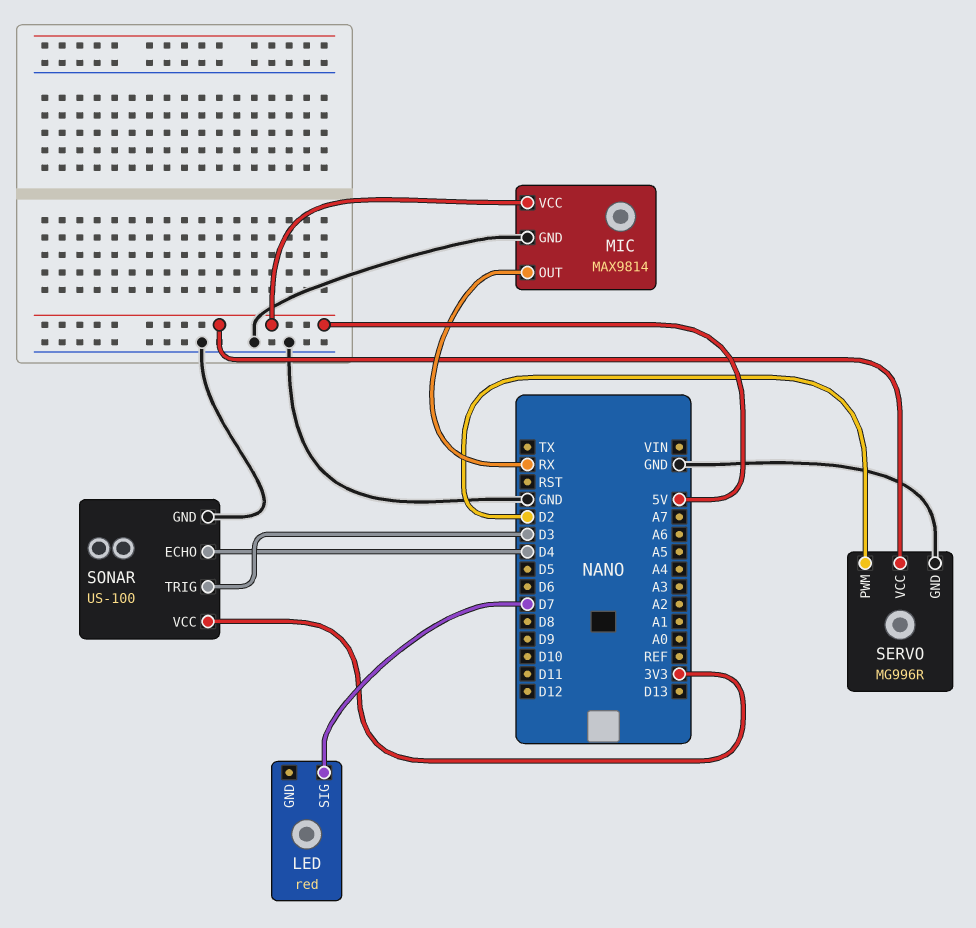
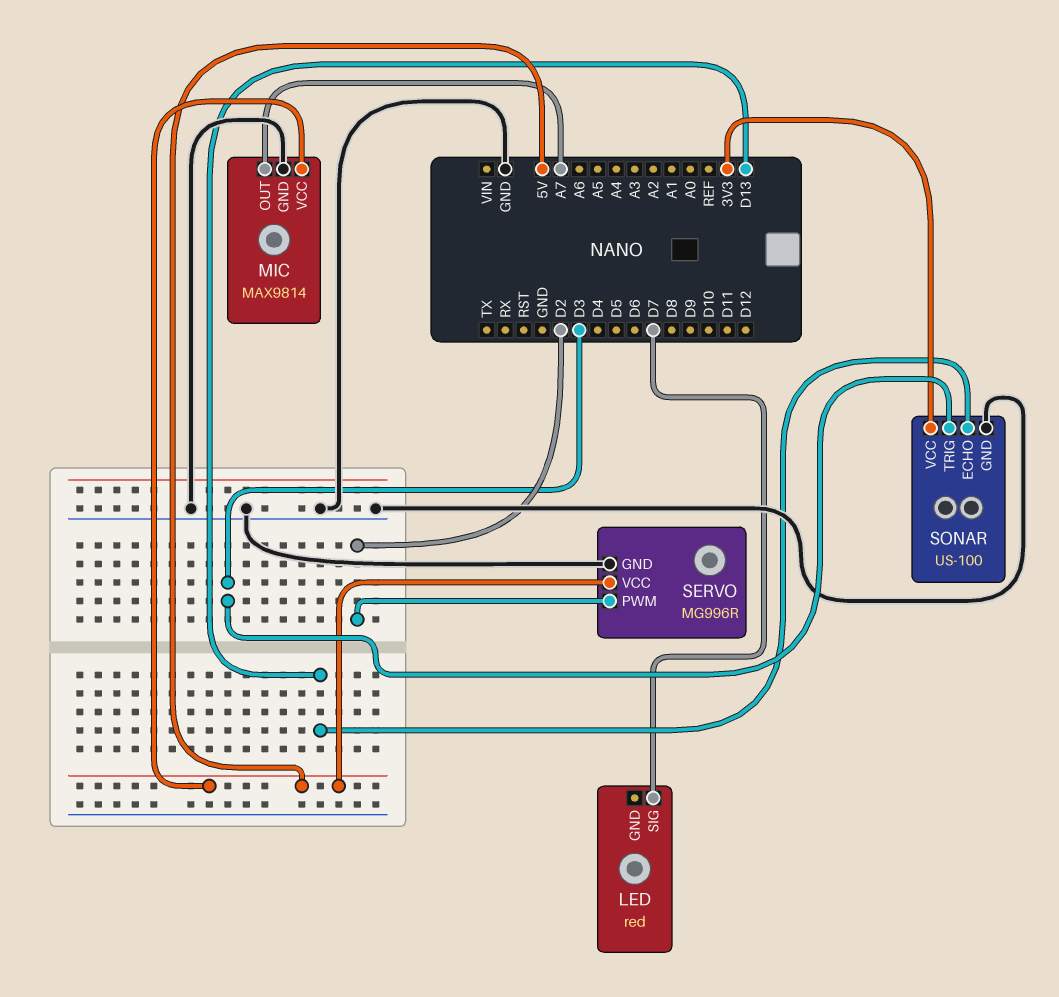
MIC pin OUT: RX -> A7
SONAR pin ECHO: D4 -> D13

